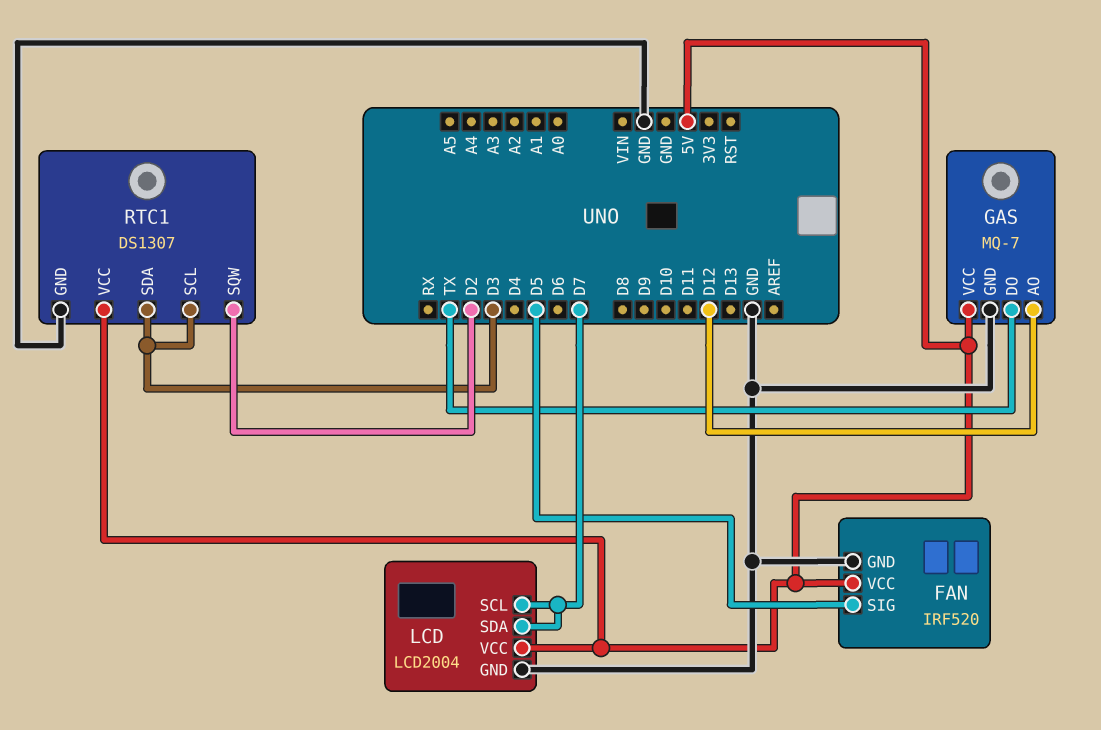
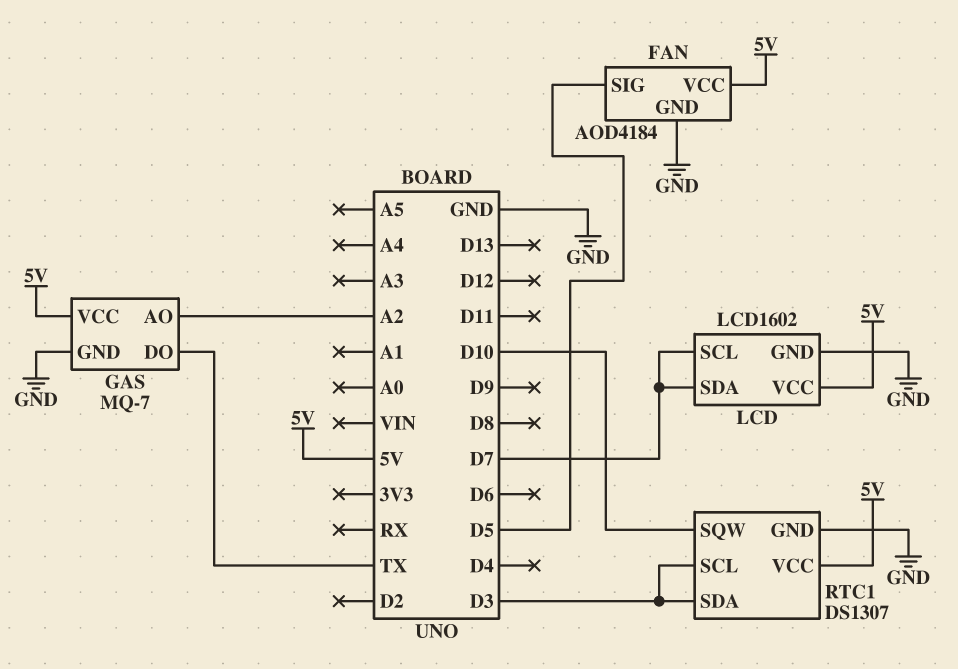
FAN: IRF520 -> AOD4184
GAS pin AO: D12 -> A2
LCD: LCD2004 -> LCD1602
RTC1 pin SQW: D2 -> D10

